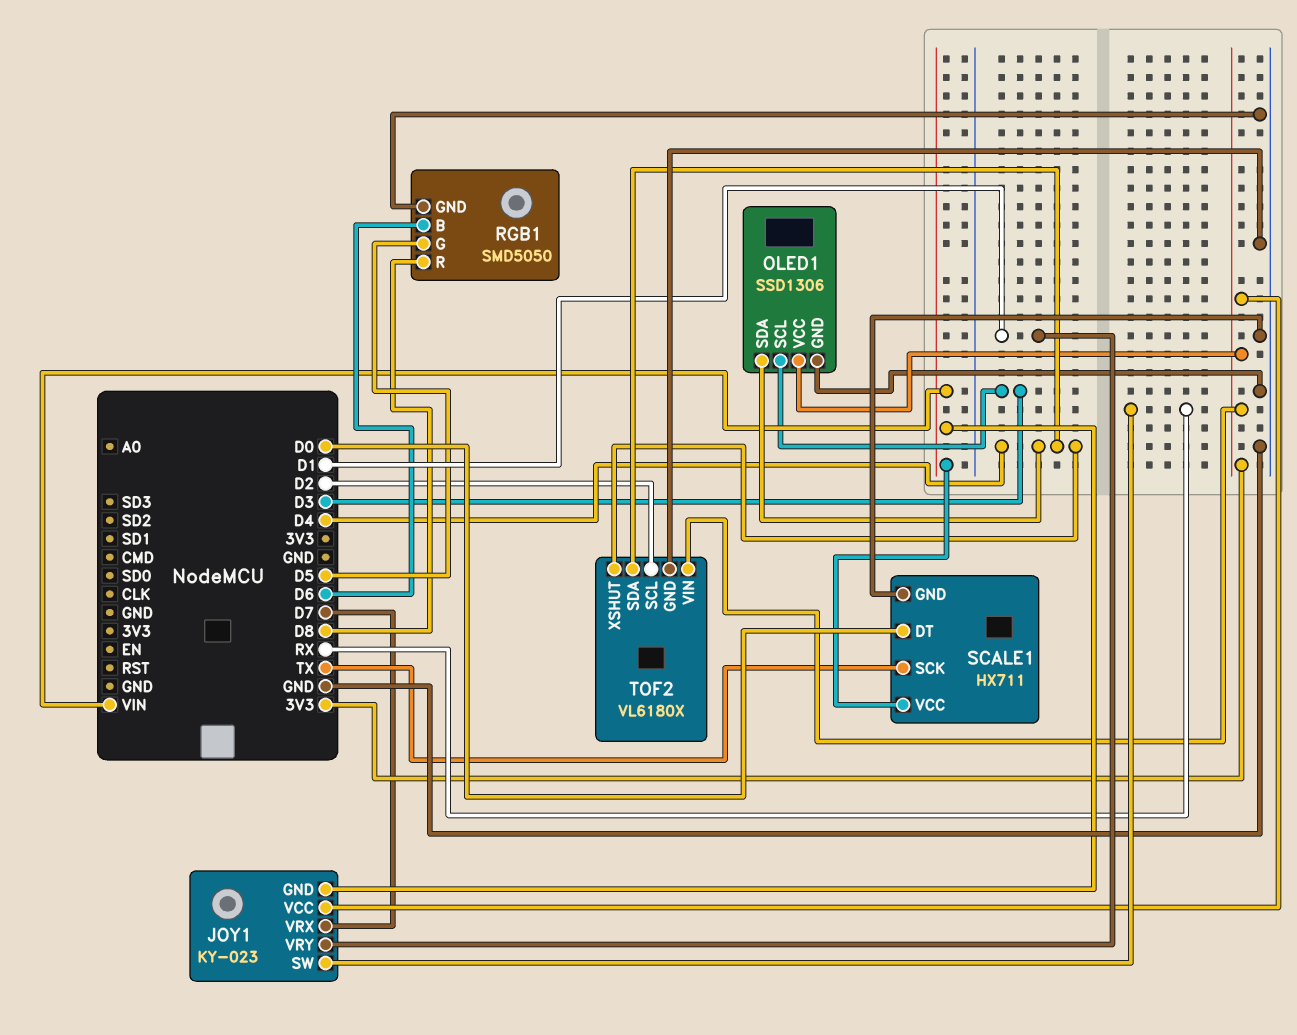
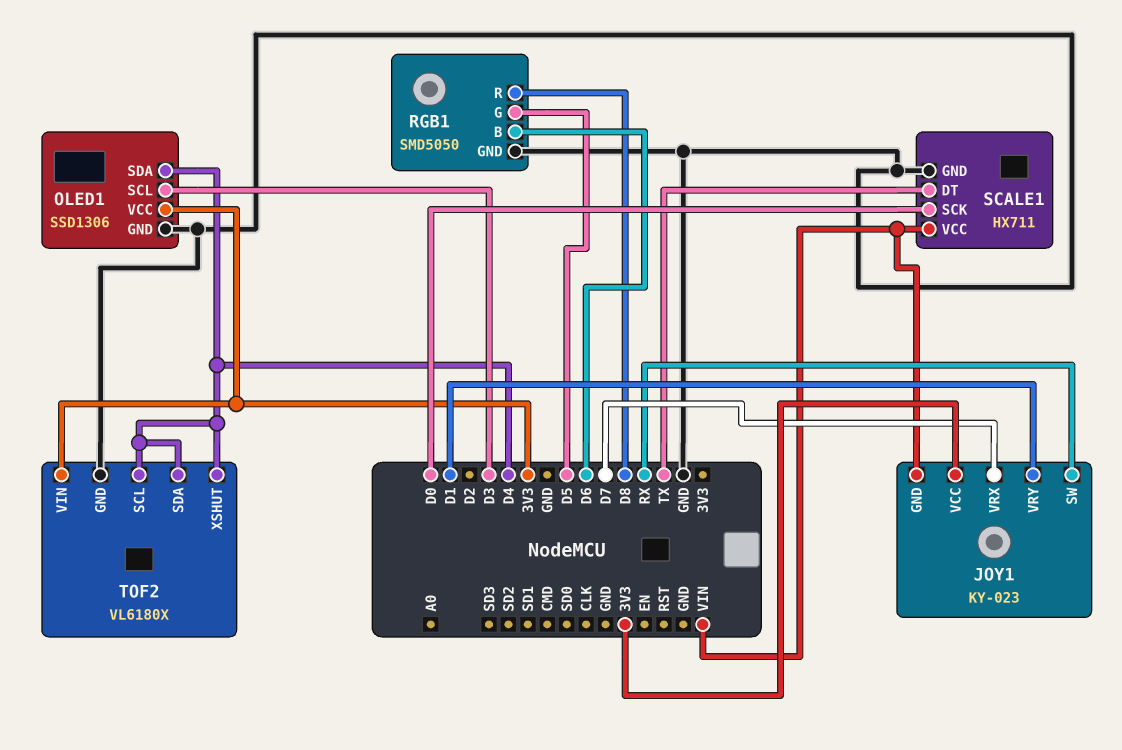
SCALE1 pin DT: D0 -> TX
SCALE1 pin SCK: TX -> D0
TOF2 pin SCL: D2 -> D4

